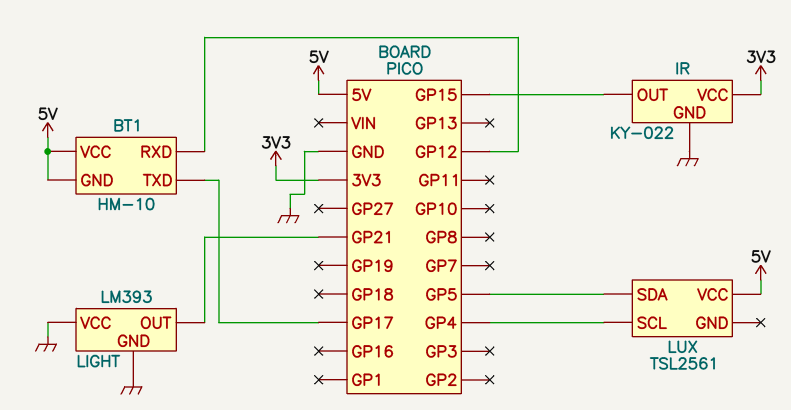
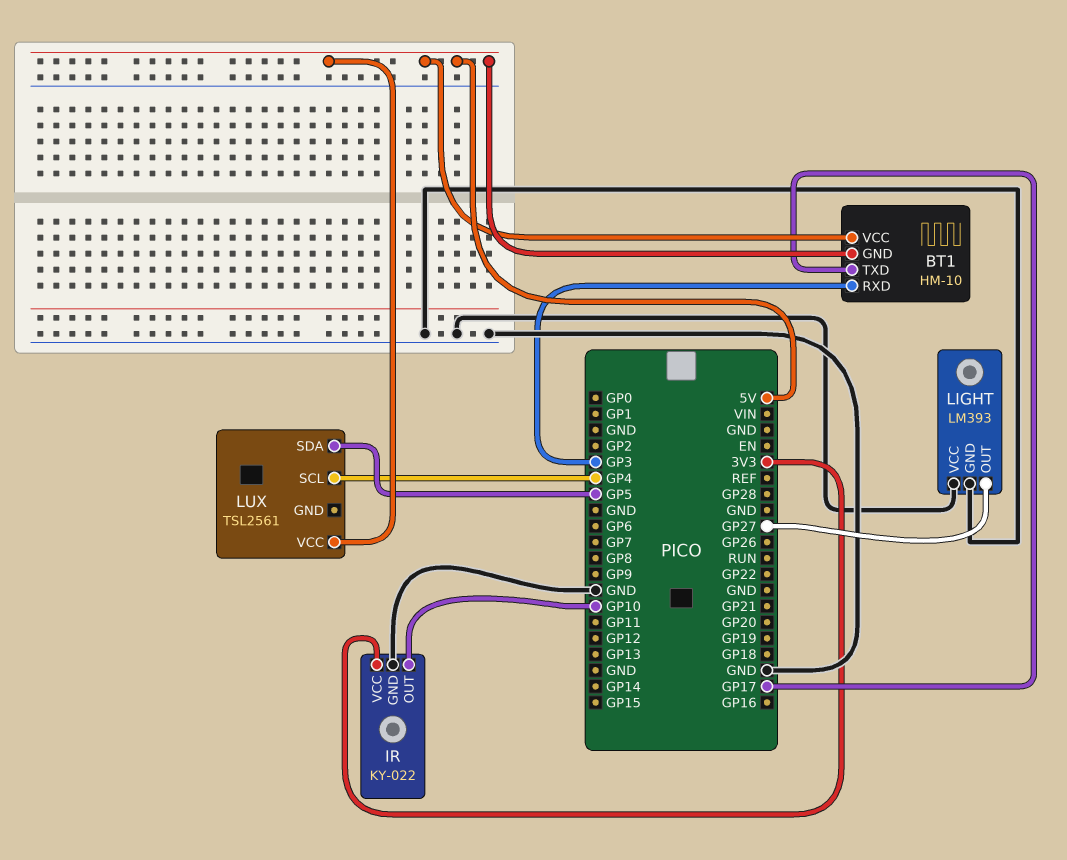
BT1 pin RXD: GP12 -> GP3
IR pin OUT: GP15 -> GP10
LIGHT pin OUT: GP21 -> GP27

